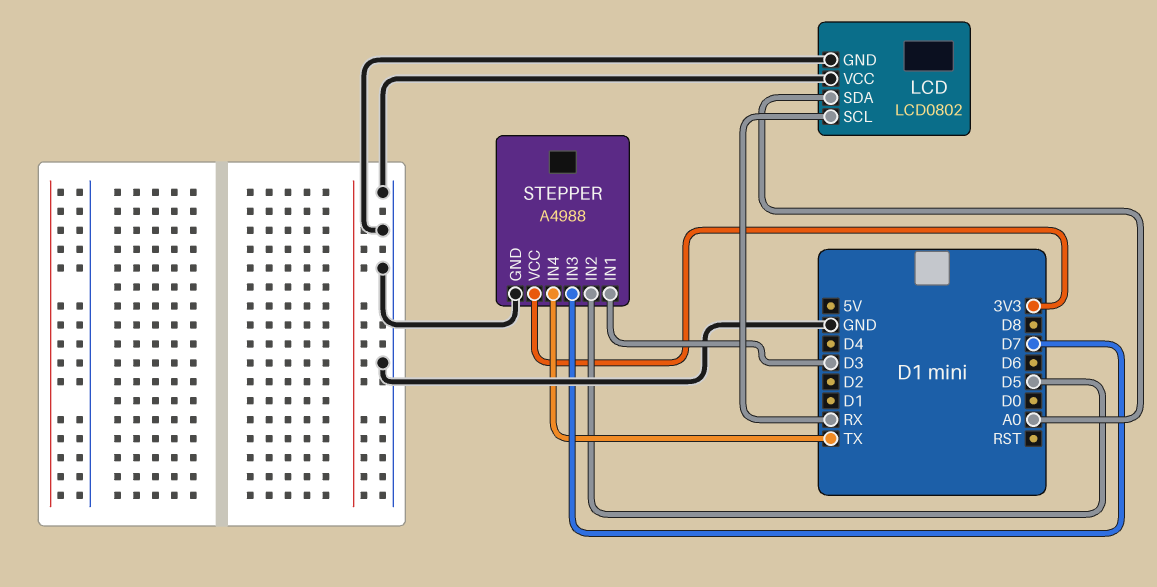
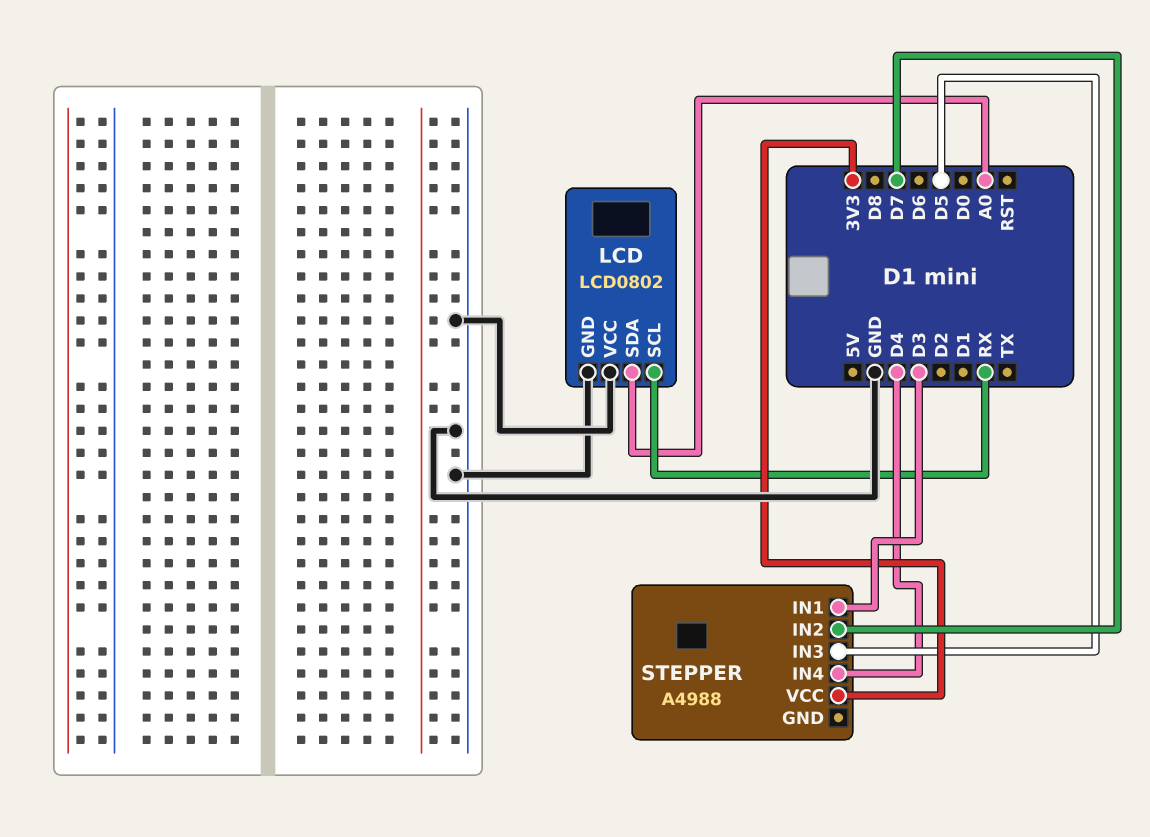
STEPPER pin GND: GND -> none
STEPPER pin IN2: D5 -> D7
STEPPER pin IN3: D7 -> D5
STEPPER pin IN4: TX -> D4

